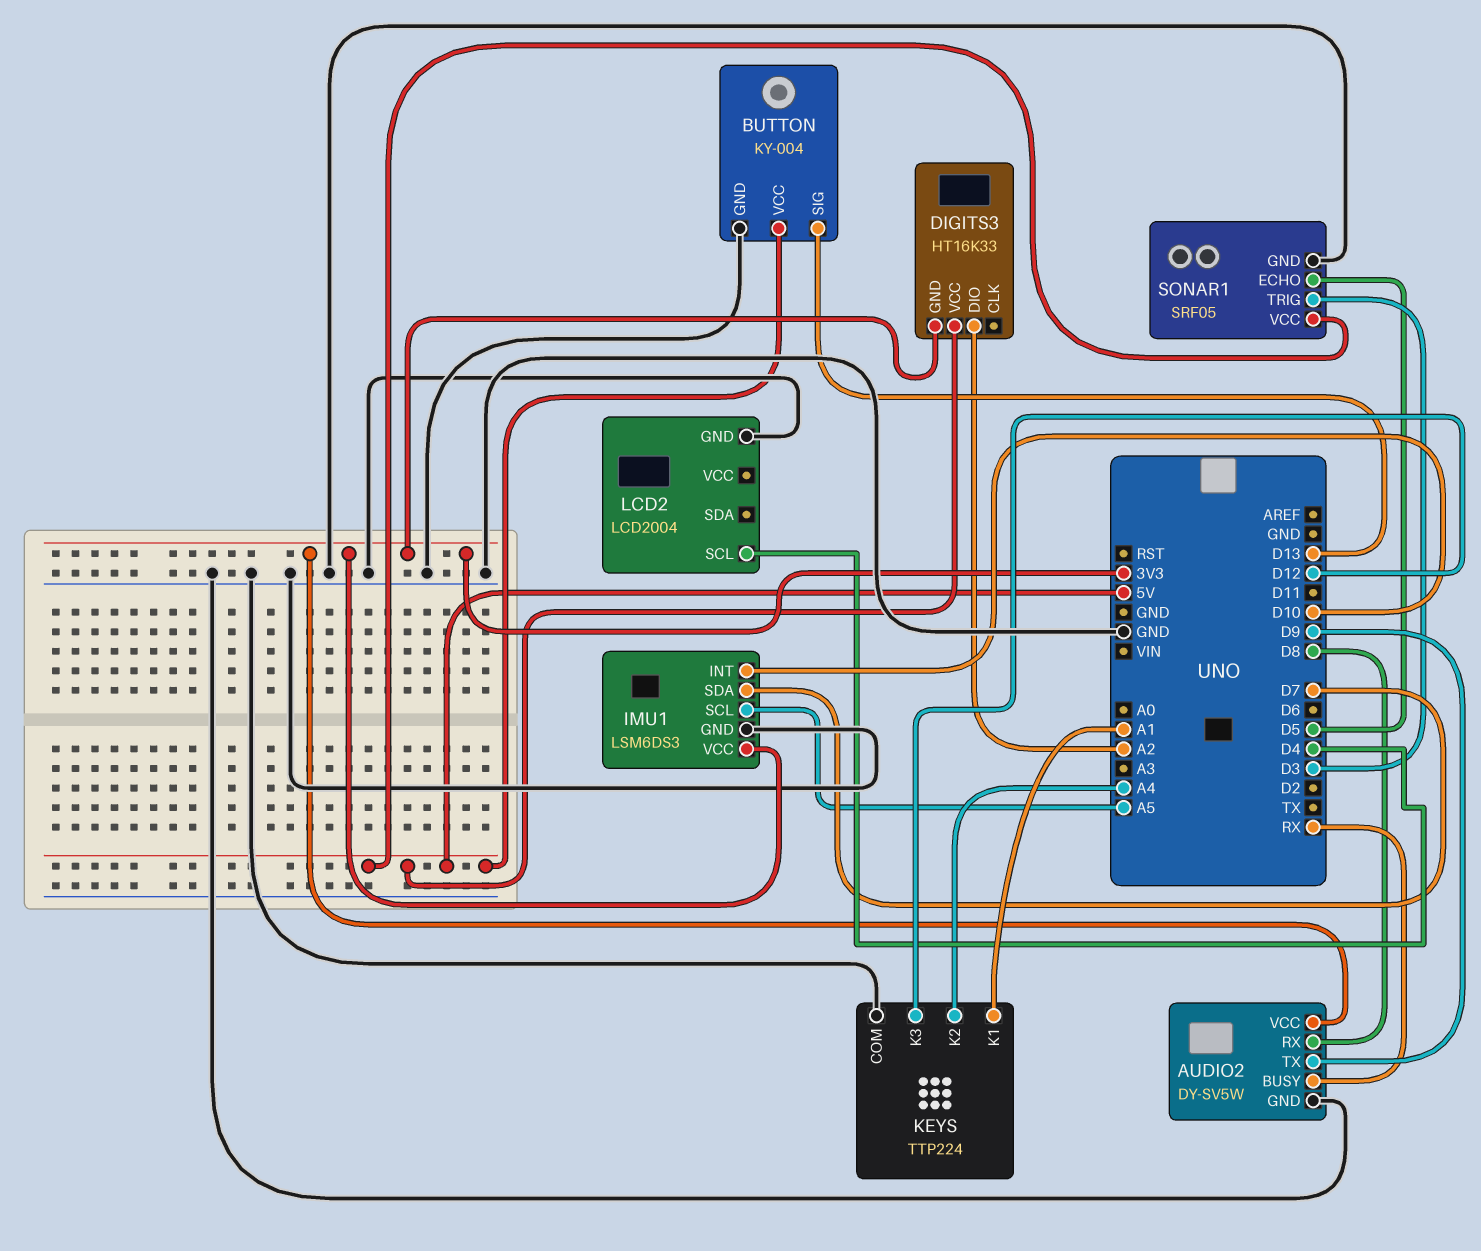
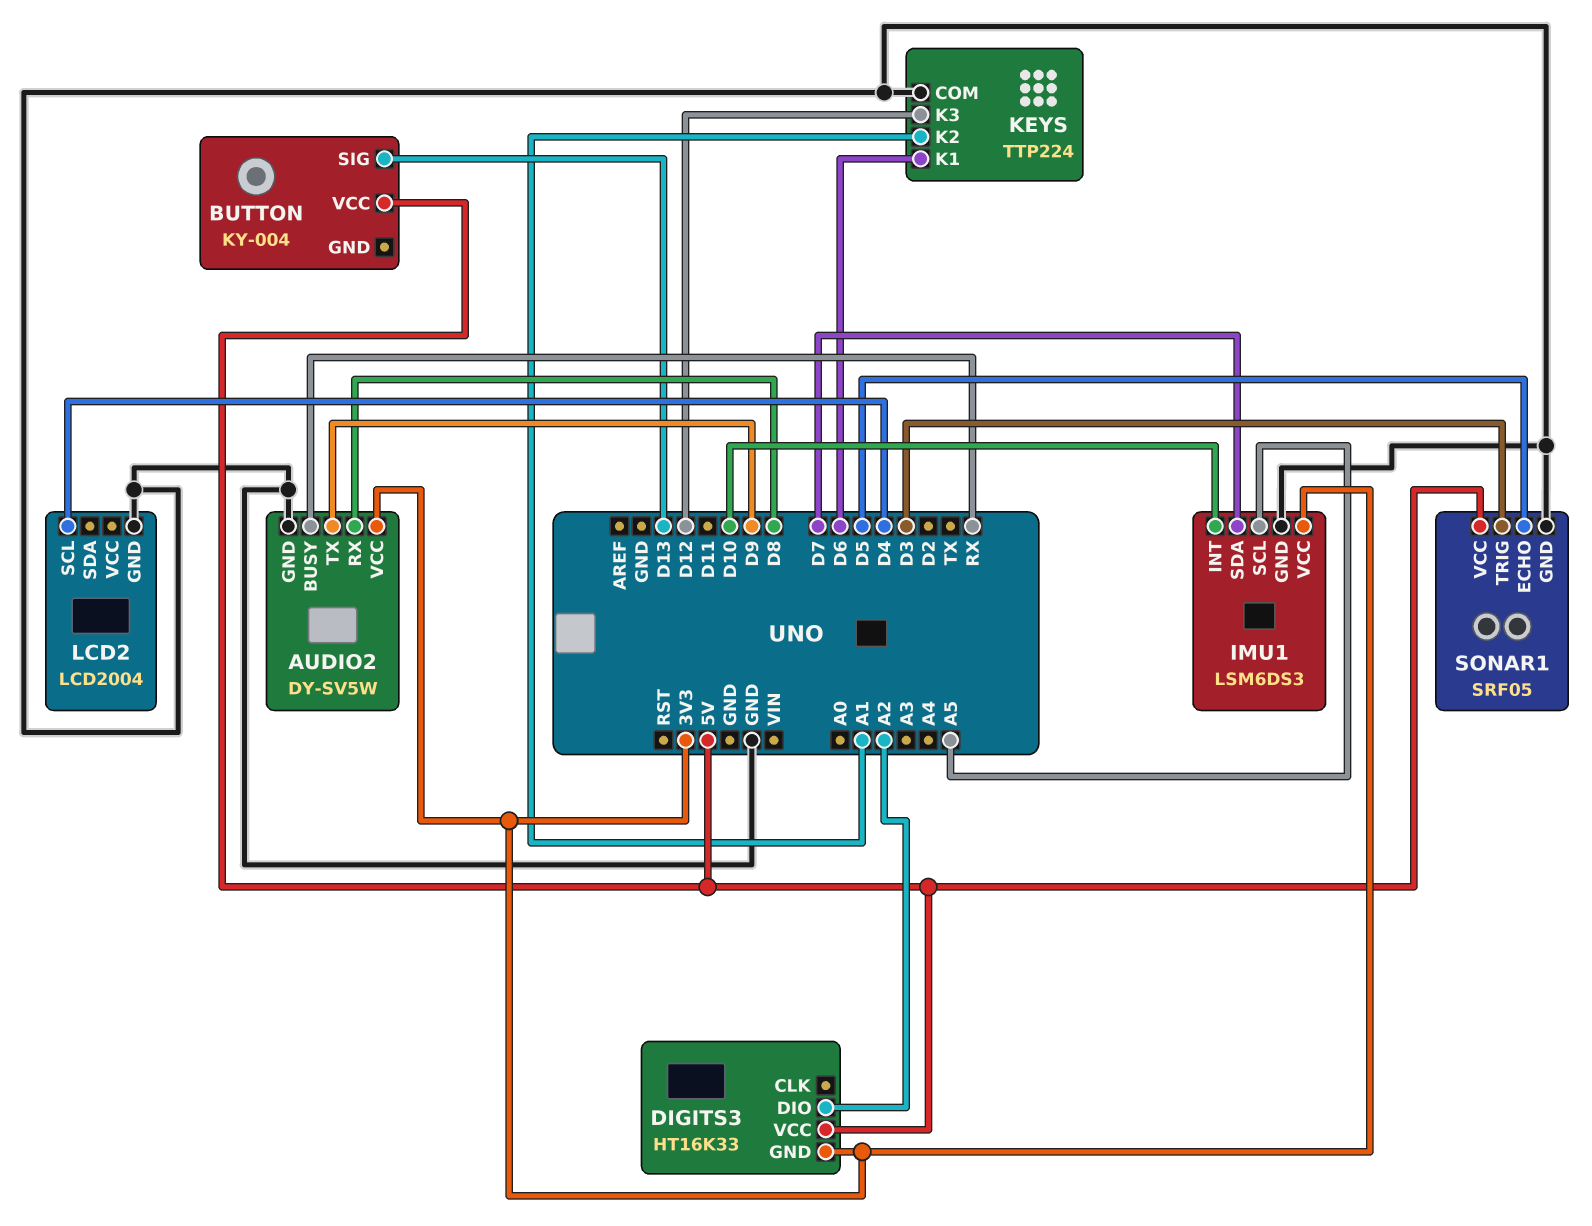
BUTTON pin GND: GND -> none
KEYS pin K1: A1 -> D6
KEYS pin K2: A4 -> A1

